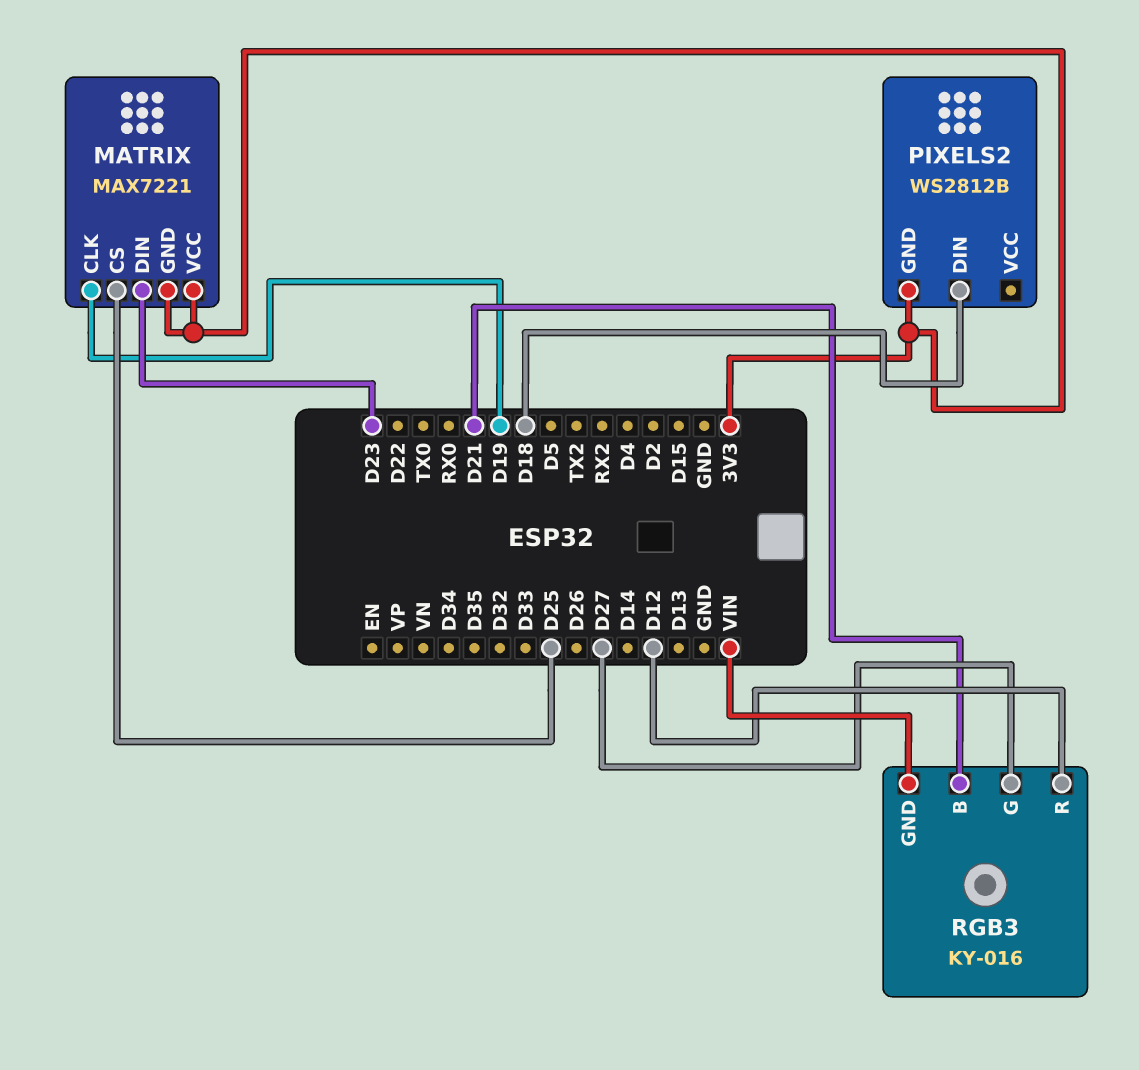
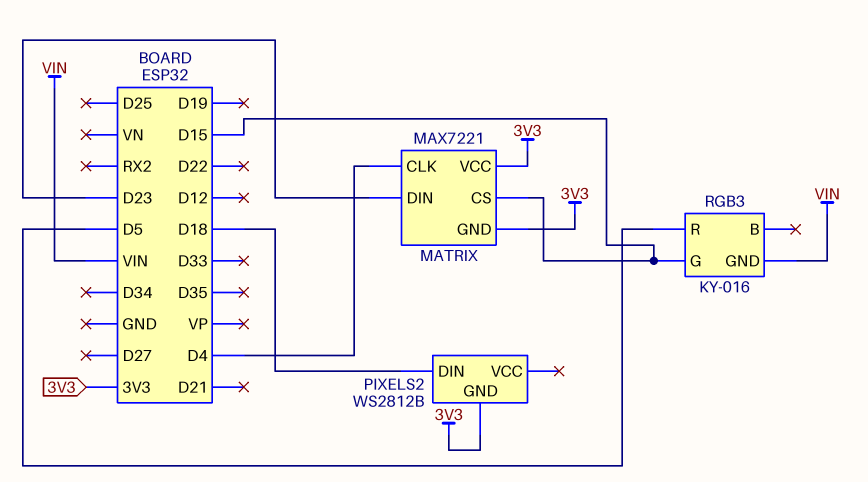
MATRIX pin CLK: D19 -> D4
MATRIX pin CS: D25 -> D15
RGB3 pin B: D21 -> none
RGB3 pin G: D27 -> D15
RGB3 pin R: D12 -> D5

